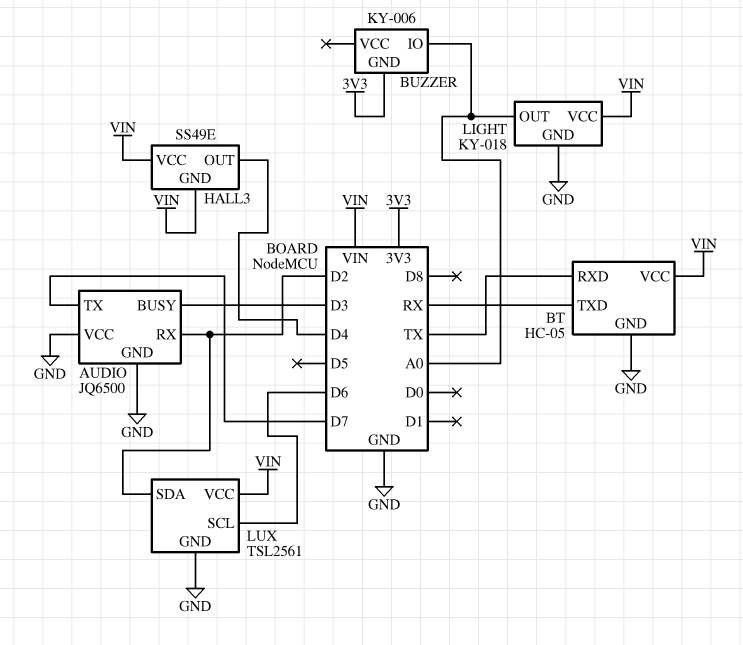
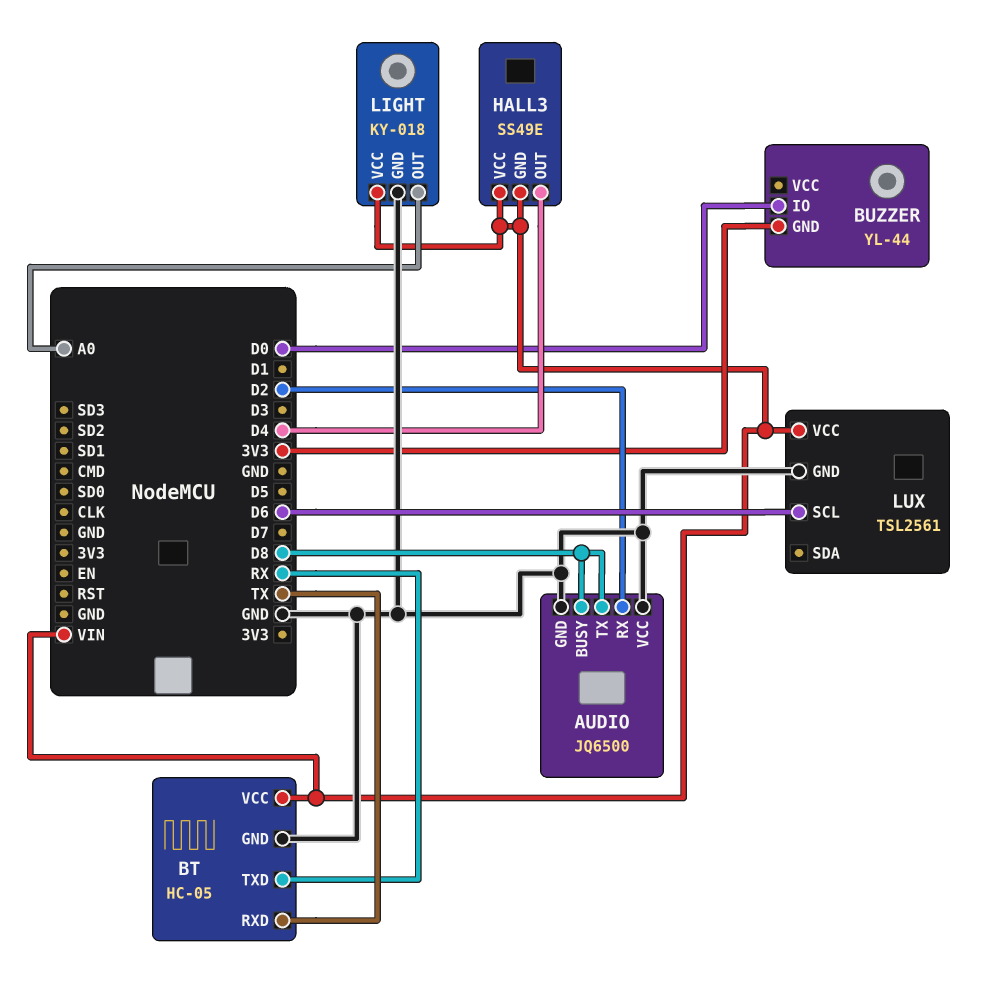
AUDIO pin BUSY: D3 -> D8
AUDIO pin TX: D7 -> D8
BUZZER: KY-006 -> YL-44
BUZZER pin IO: A0 -> D0
LUX pin SDA: D2 -> none

